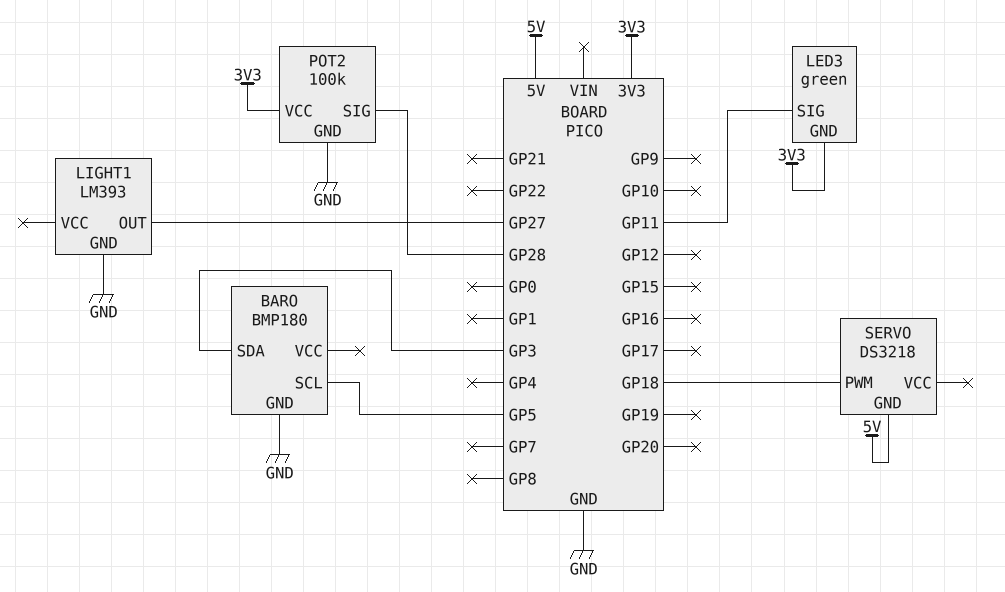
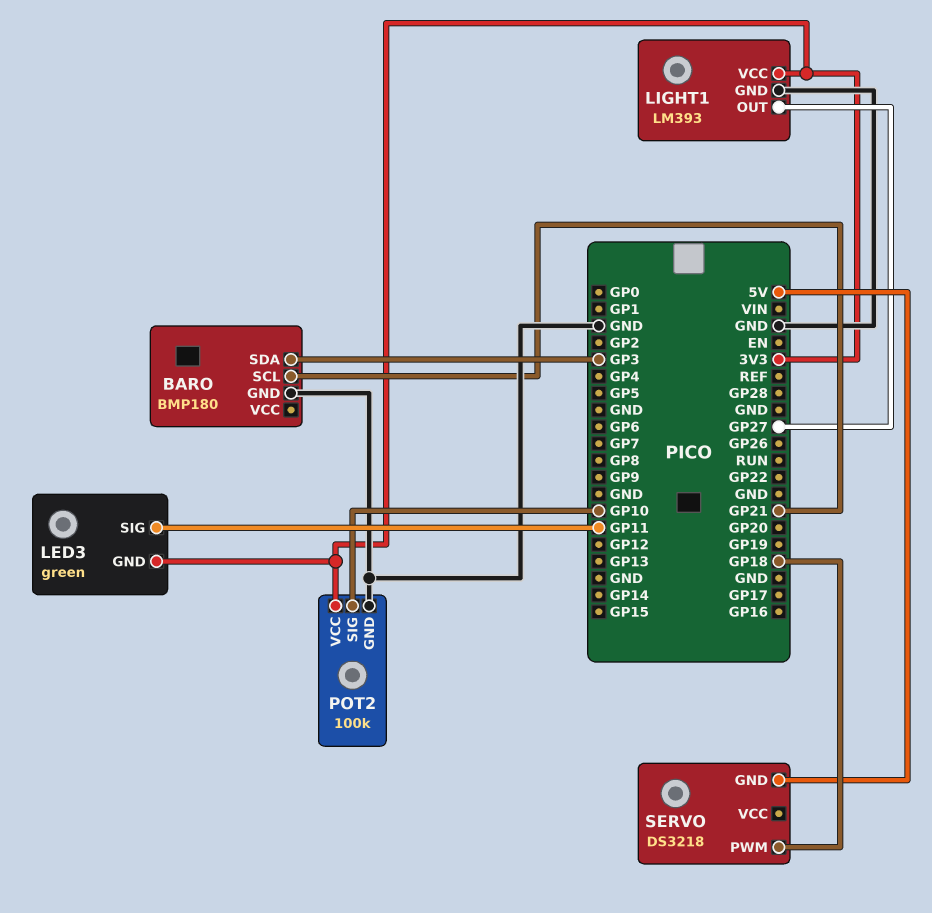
BARO pin SCL: GP5 -> GP21
LIGHT1 pin VCC: none -> 3V3
POT2 pin SIG: GP28 -> GP10

